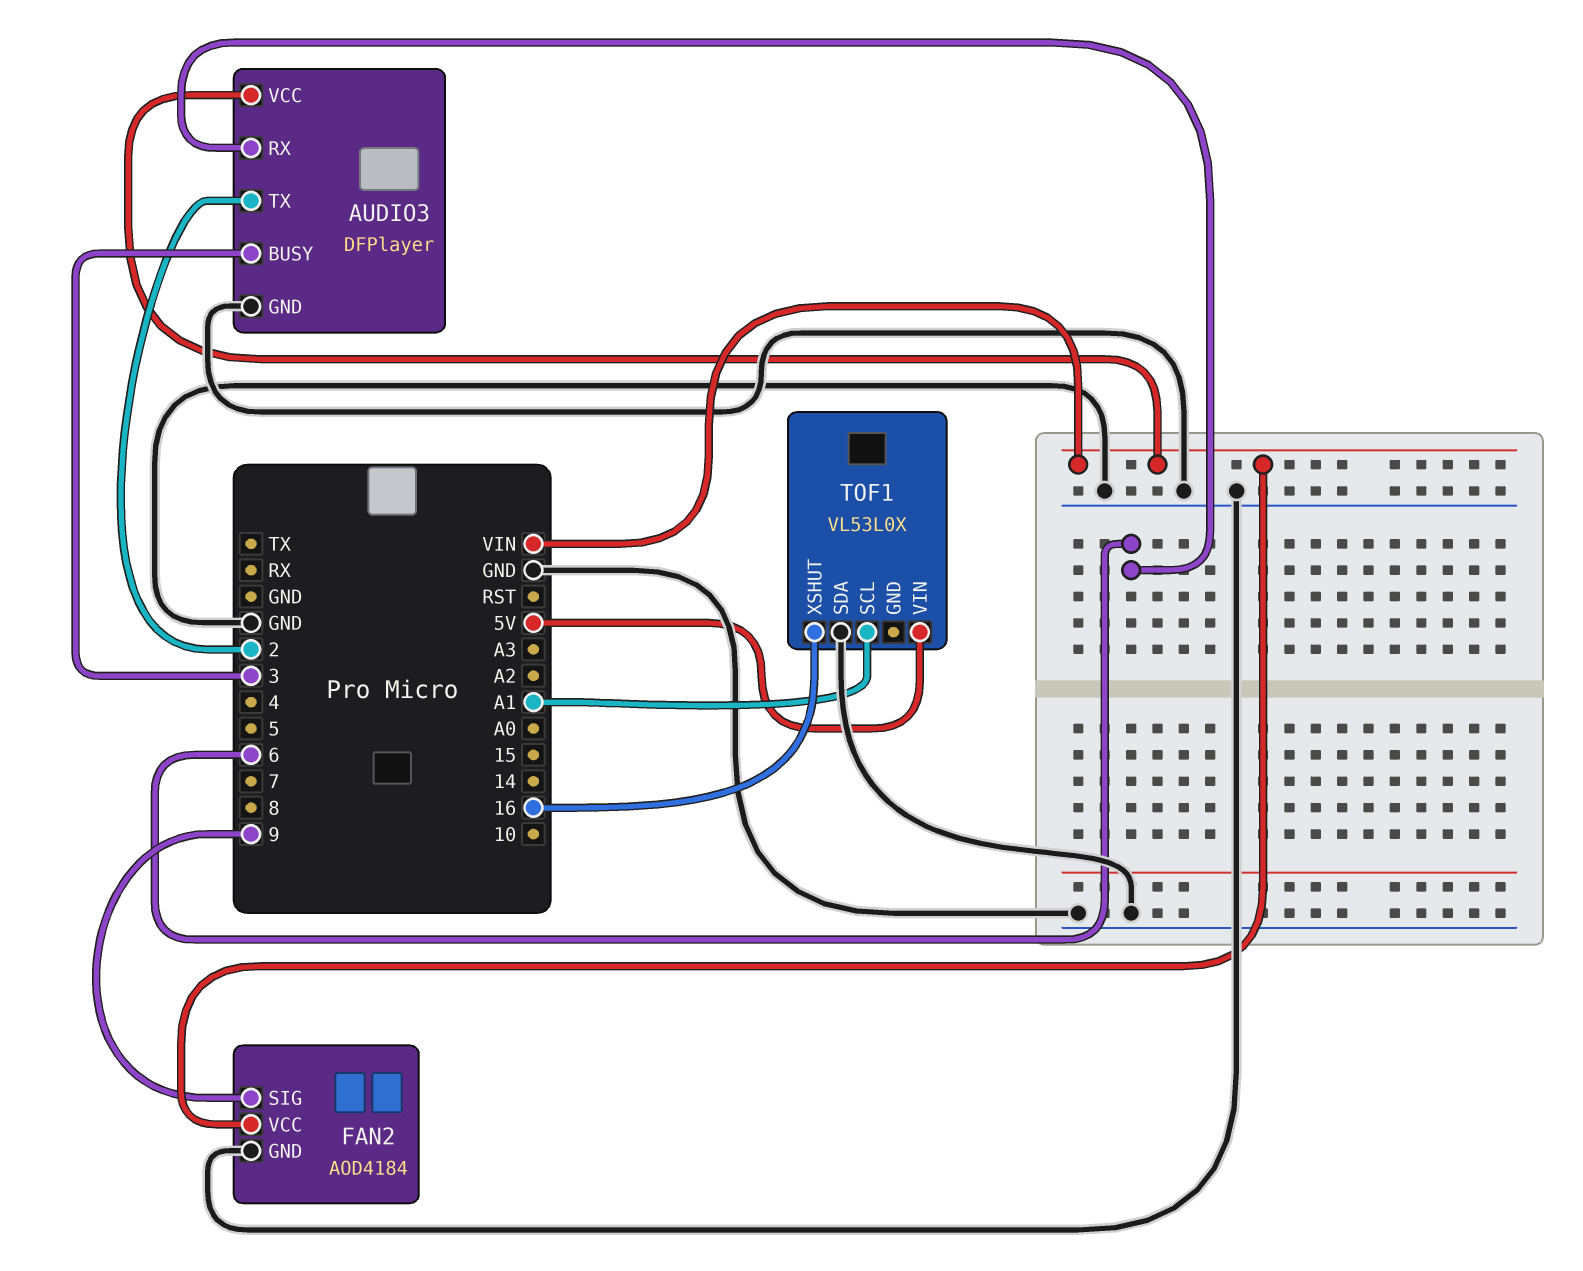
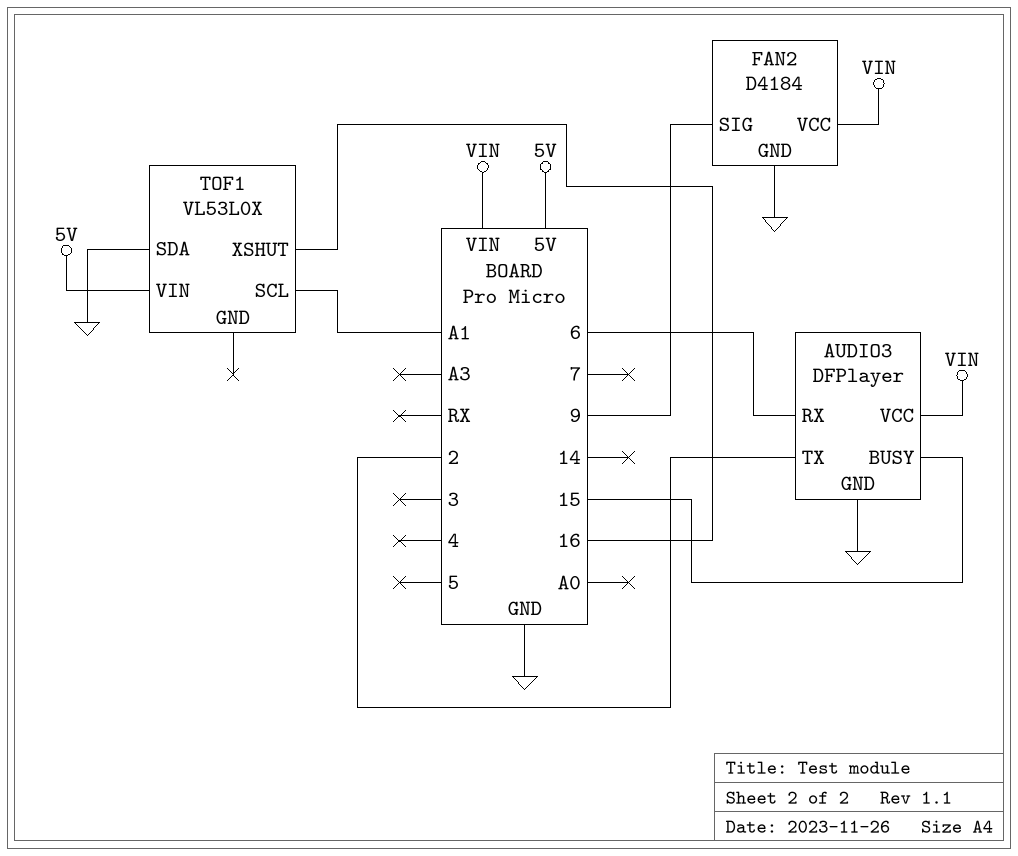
AUDIO3 pin BUSY: 3 -> 15
FAN2: AOD4184 -> D4184

